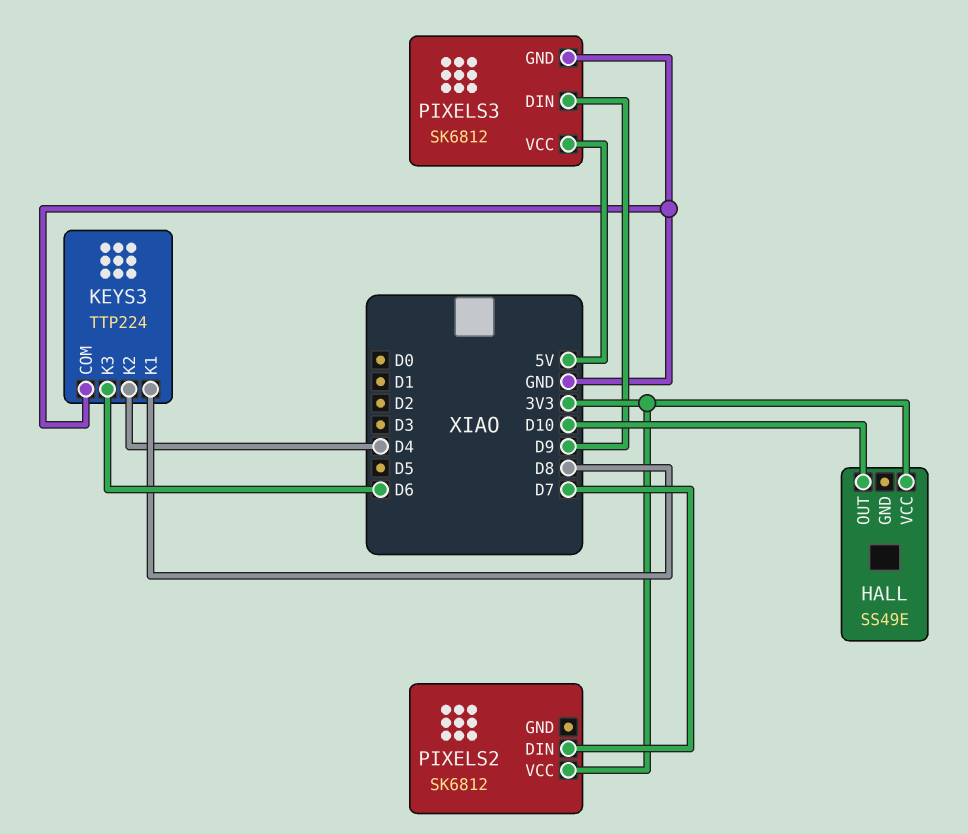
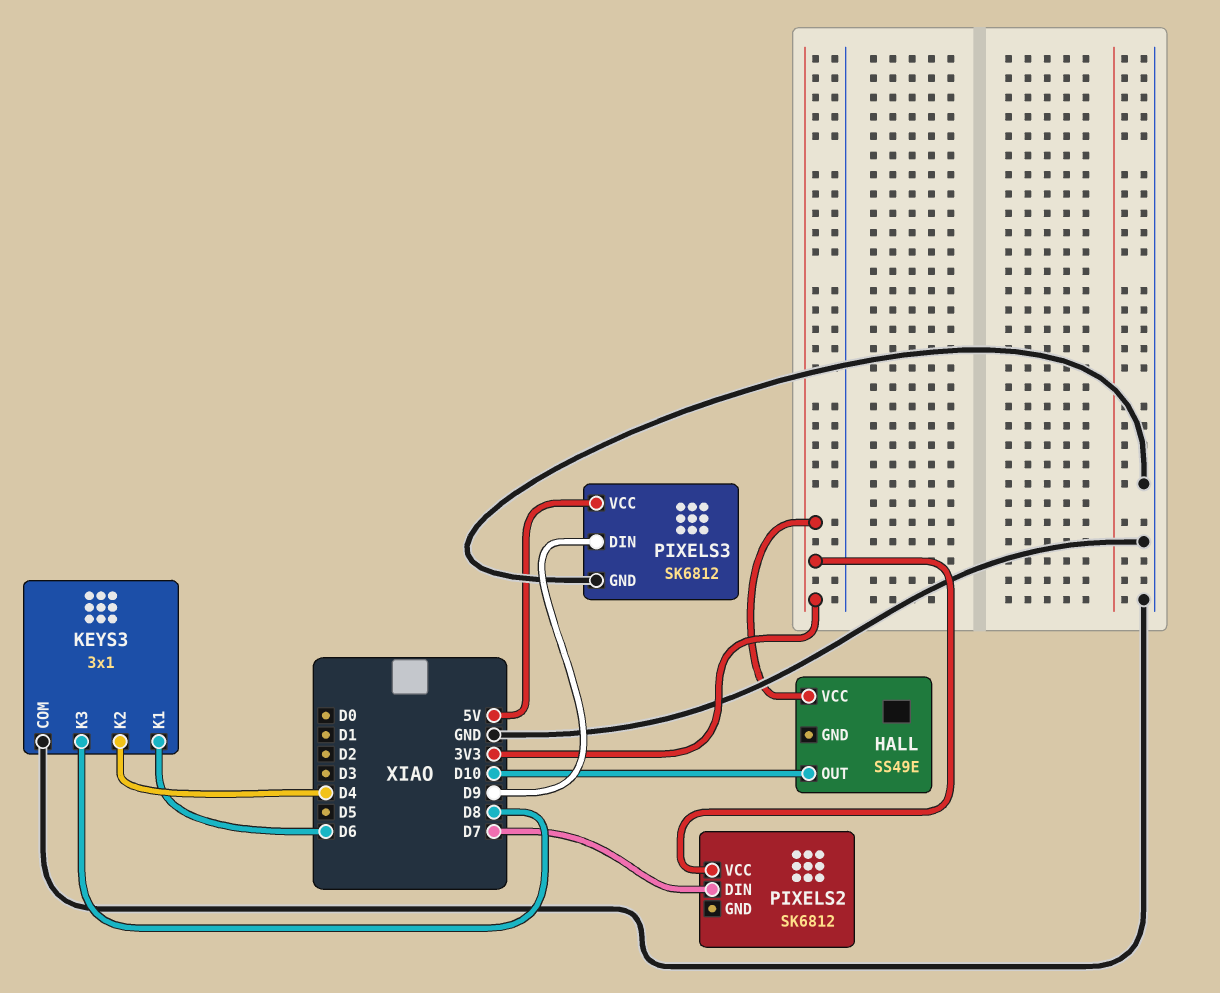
KEYS3: TTP224 -> 3x1
KEYS3 pin K1: D8 -> D6
KEYS3 pin K3: D6 -> D8

